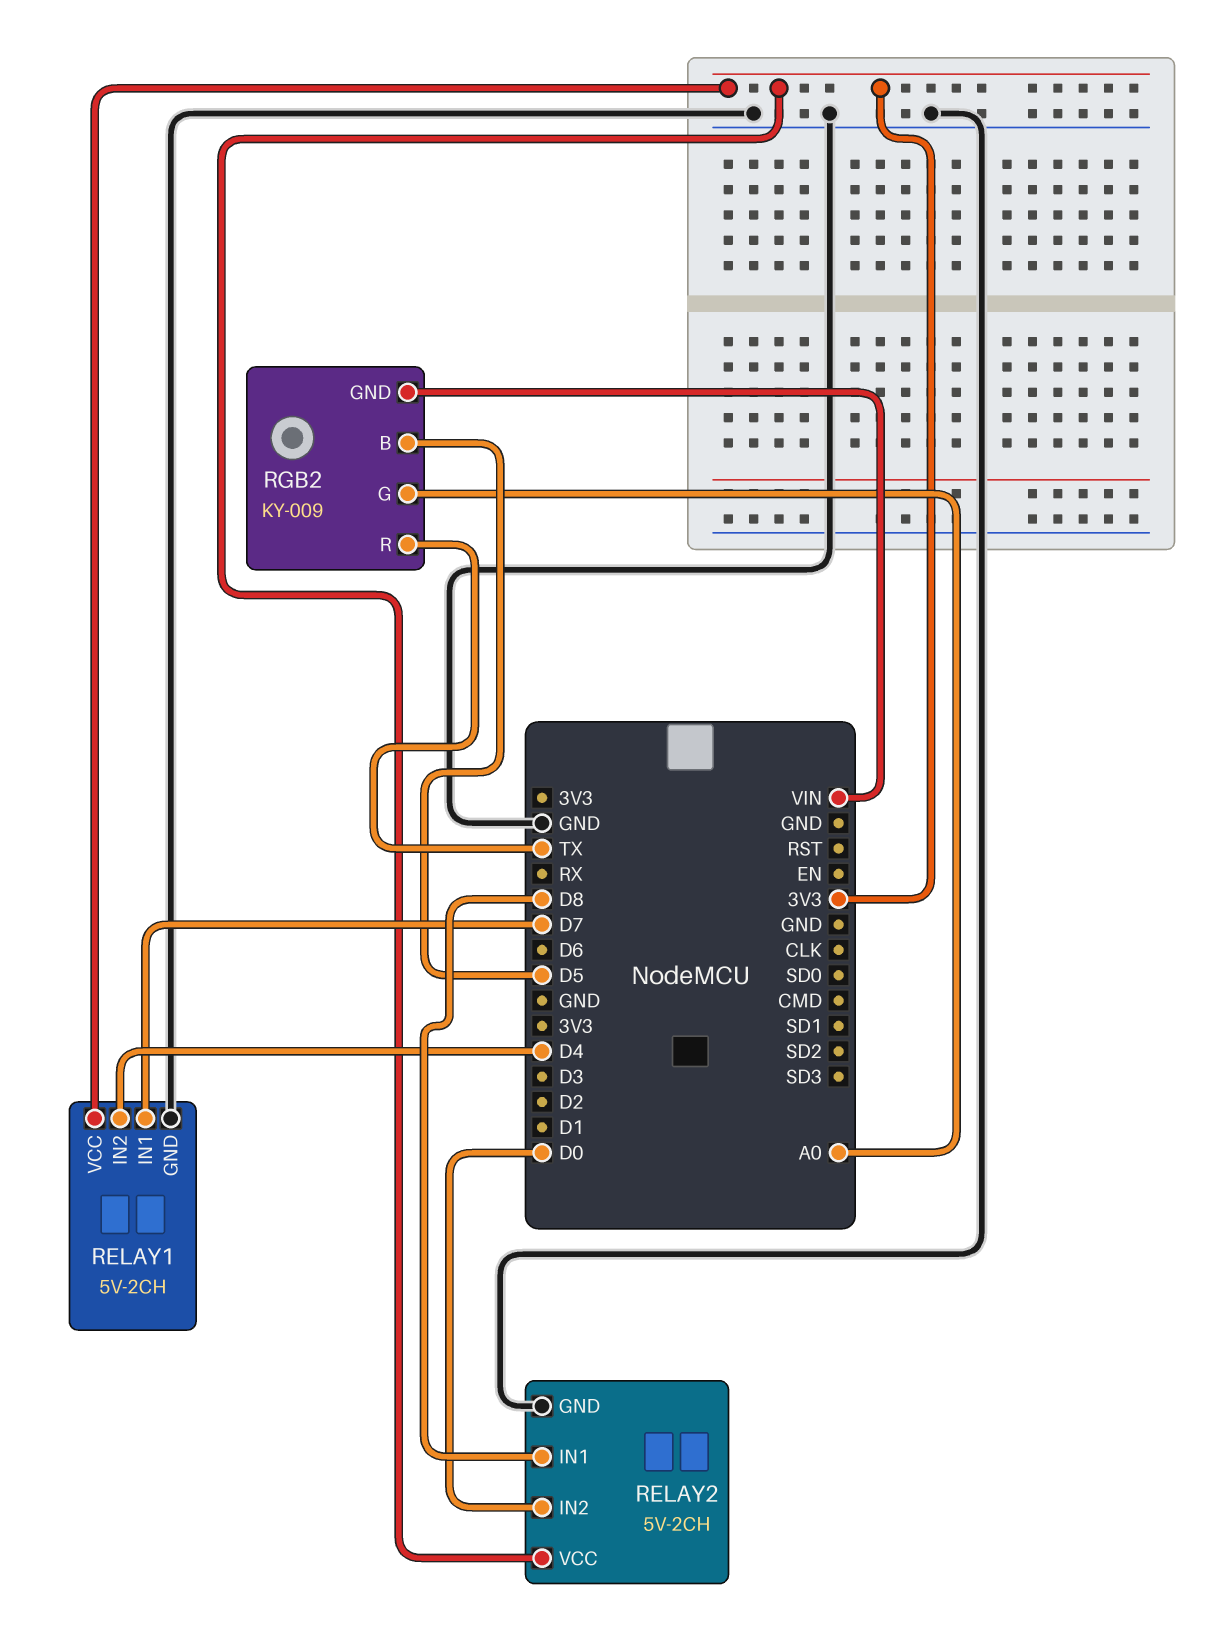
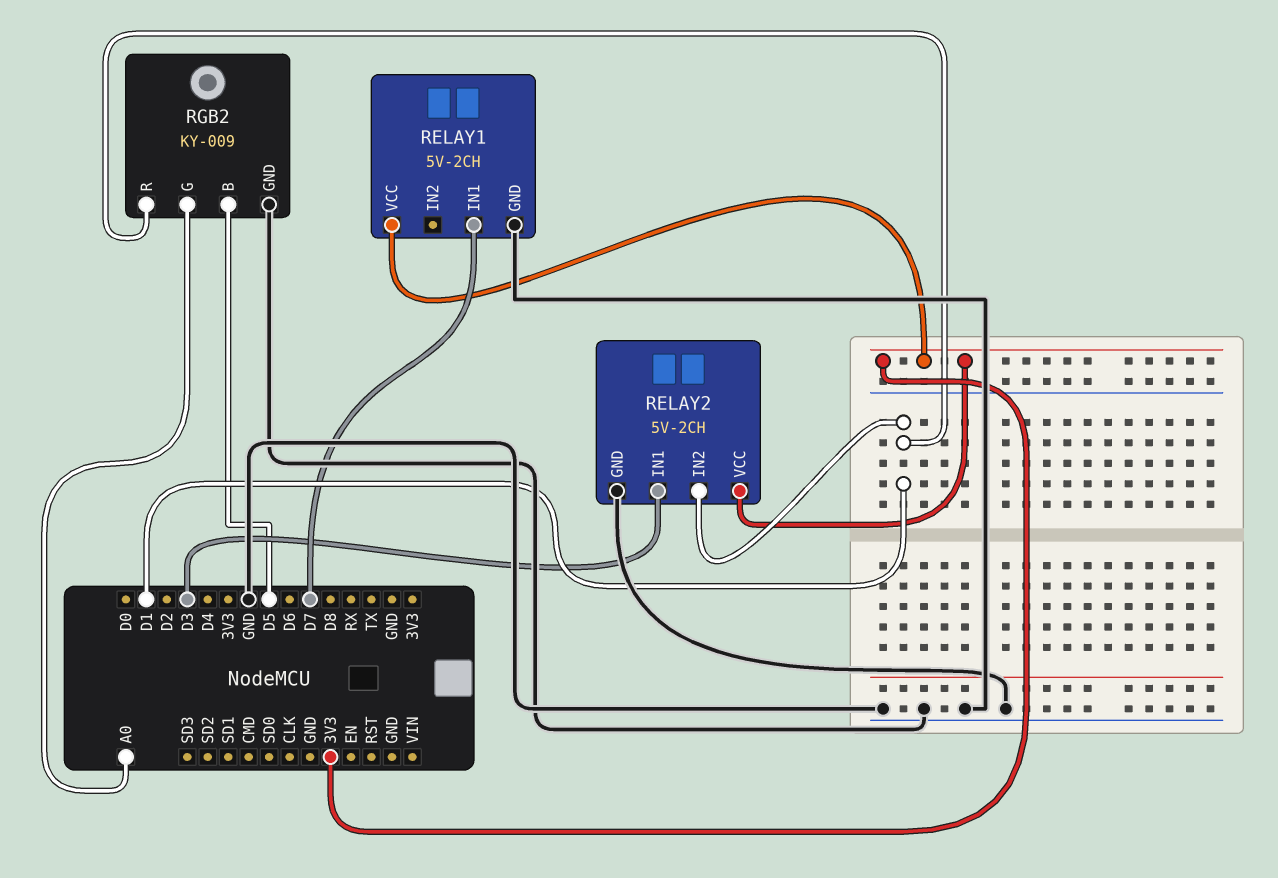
RELAY1 pin IN2: D4 -> none
RELAY2 pin IN1: D8 -> D3
RELAY2 pin IN2: D0 -> D1
RGB2 pin GND: VIN -> GND
RGB2 pin R: TX -> D1

